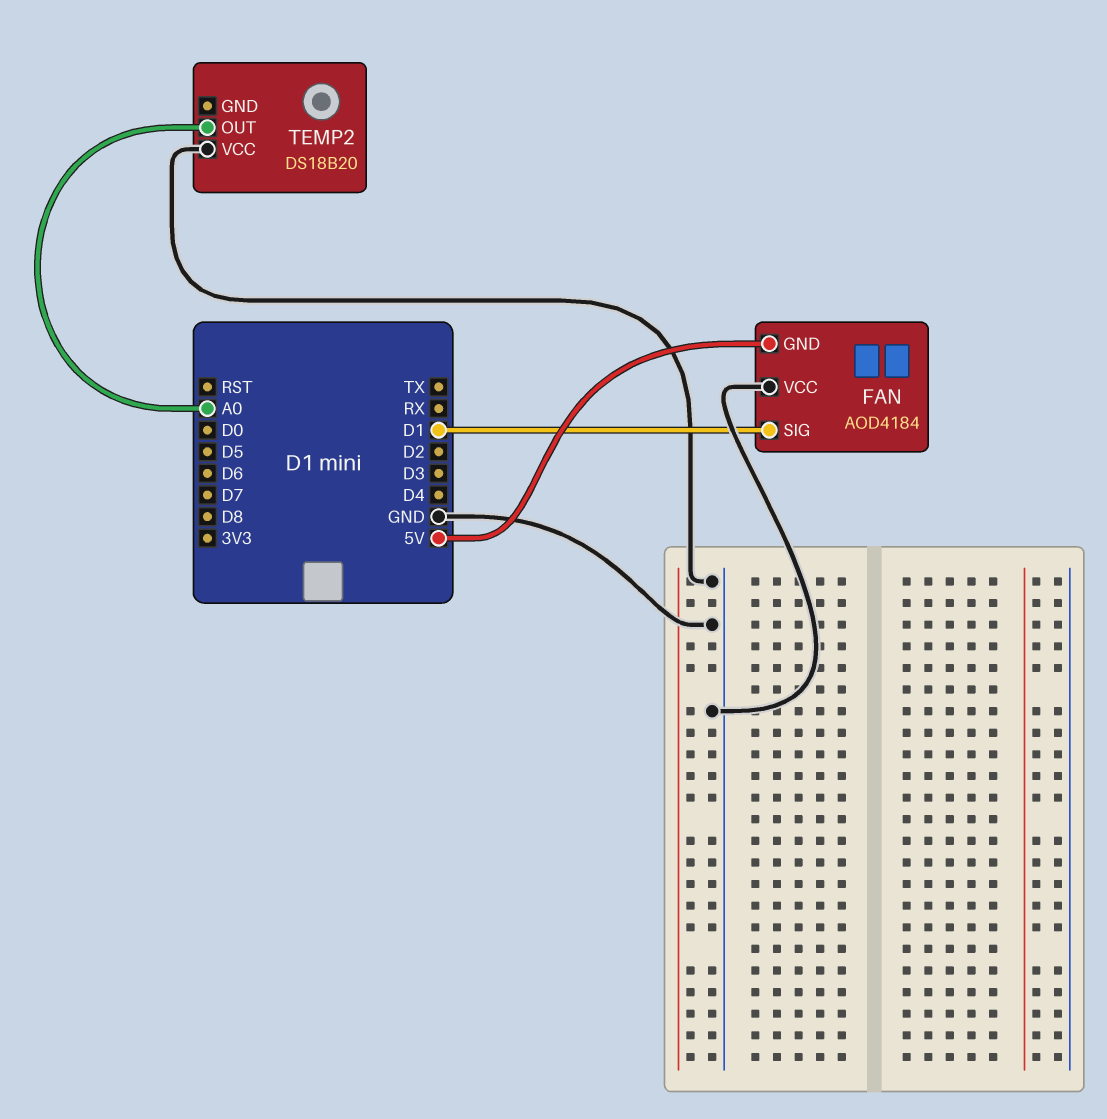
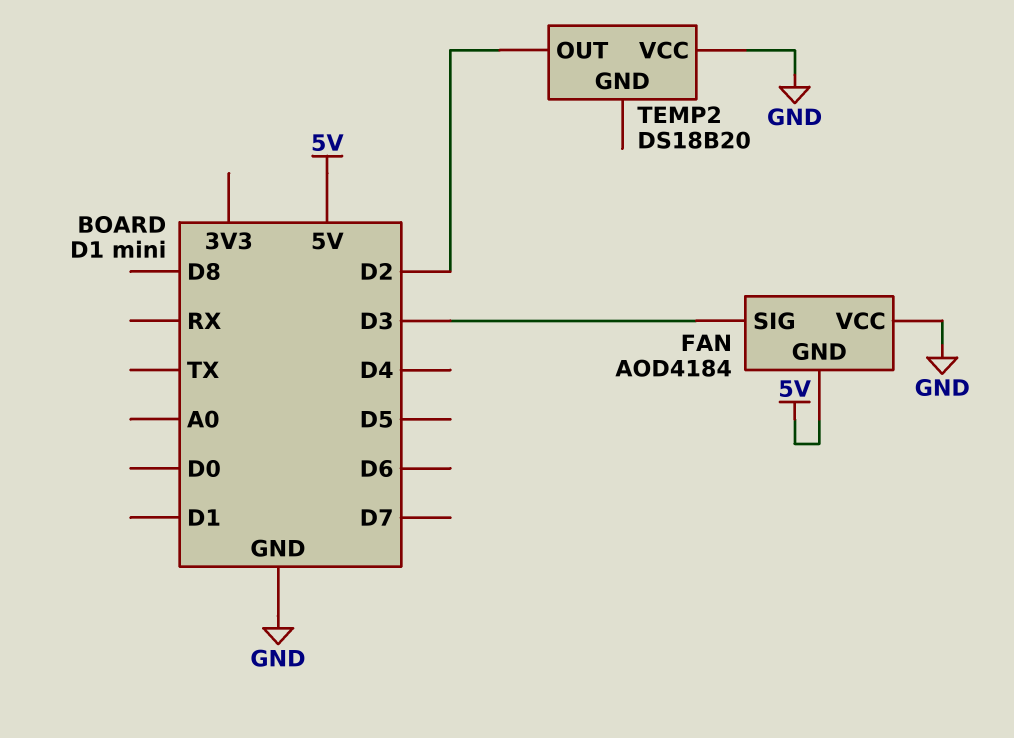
FAN pin SIG: D1 -> D3
TEMP2 pin OUT: A0 -> D2

